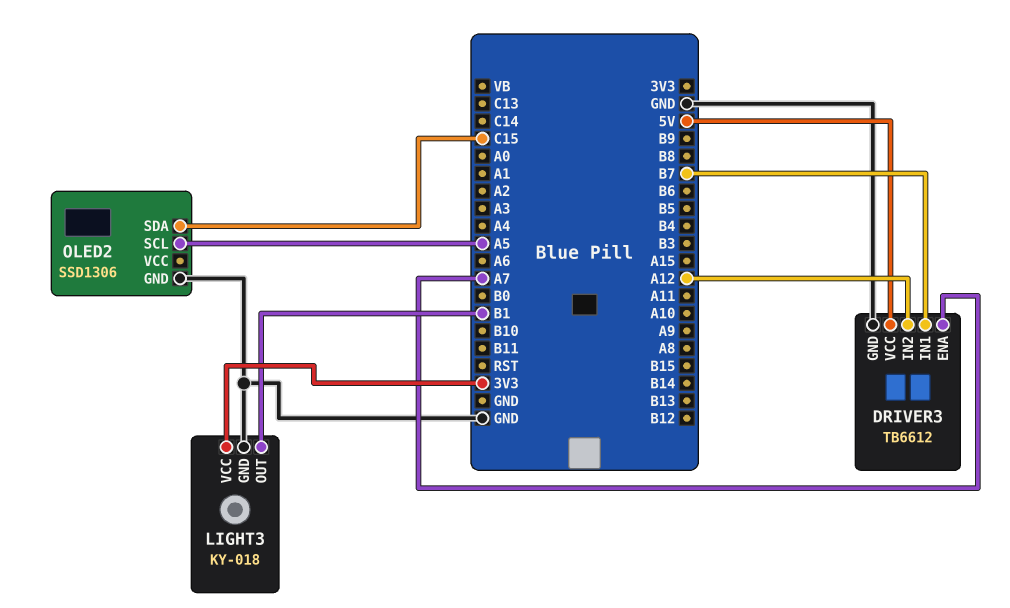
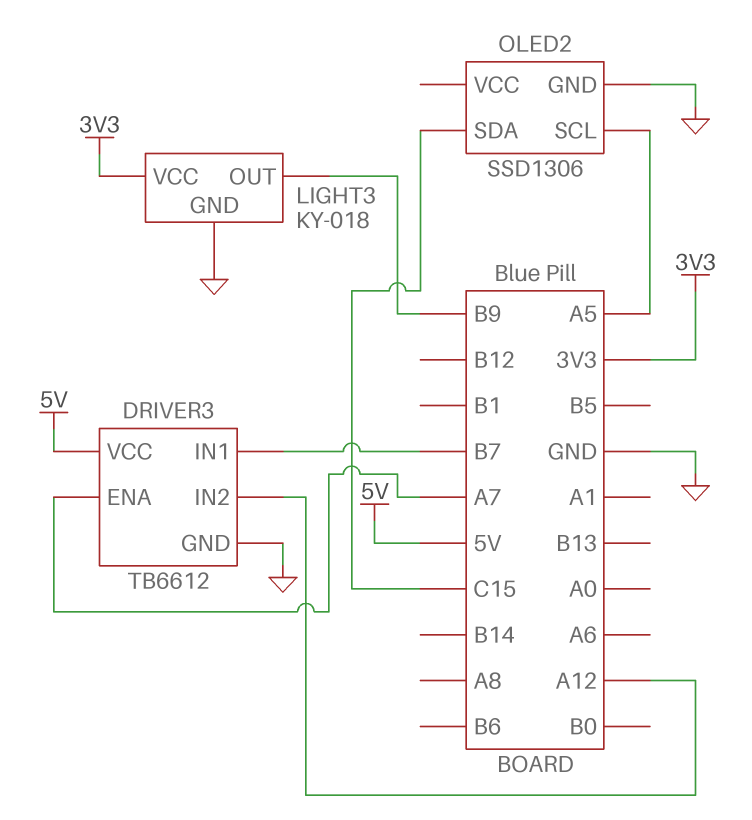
LIGHT3 pin OUT: B1 -> B9

